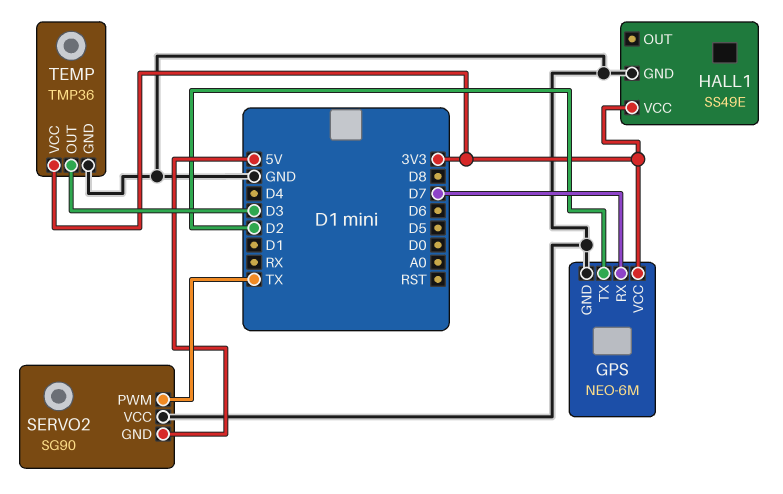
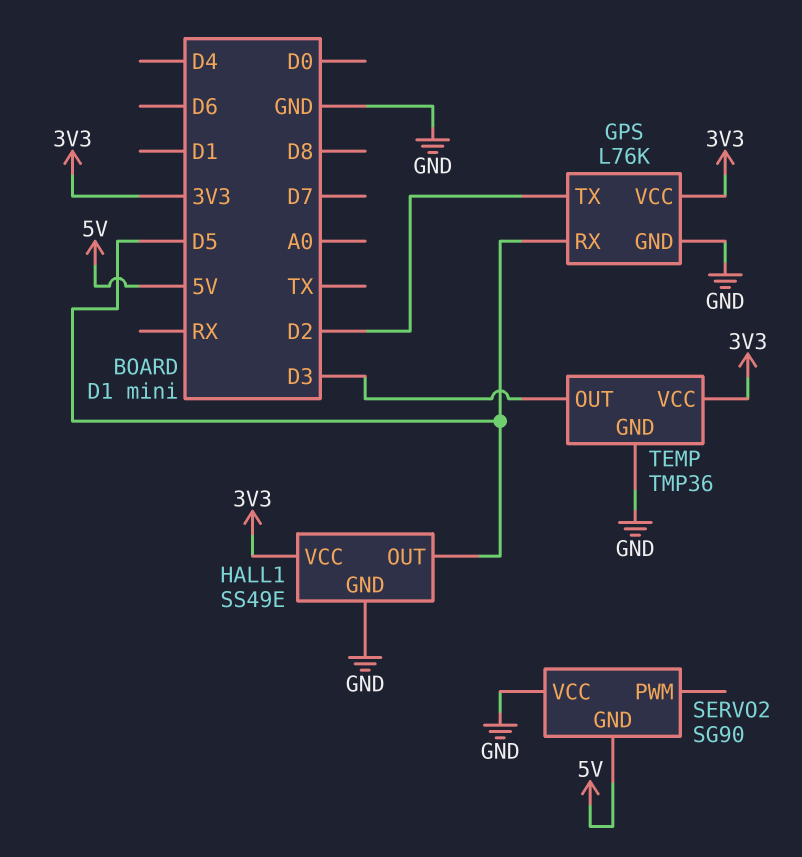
GPS: NEO-6M -> L76K
GPS pin RX: D7 -> D5
HALL1 pin OUT: none -> D5
SERVO2 pin PWM: TX -> none

